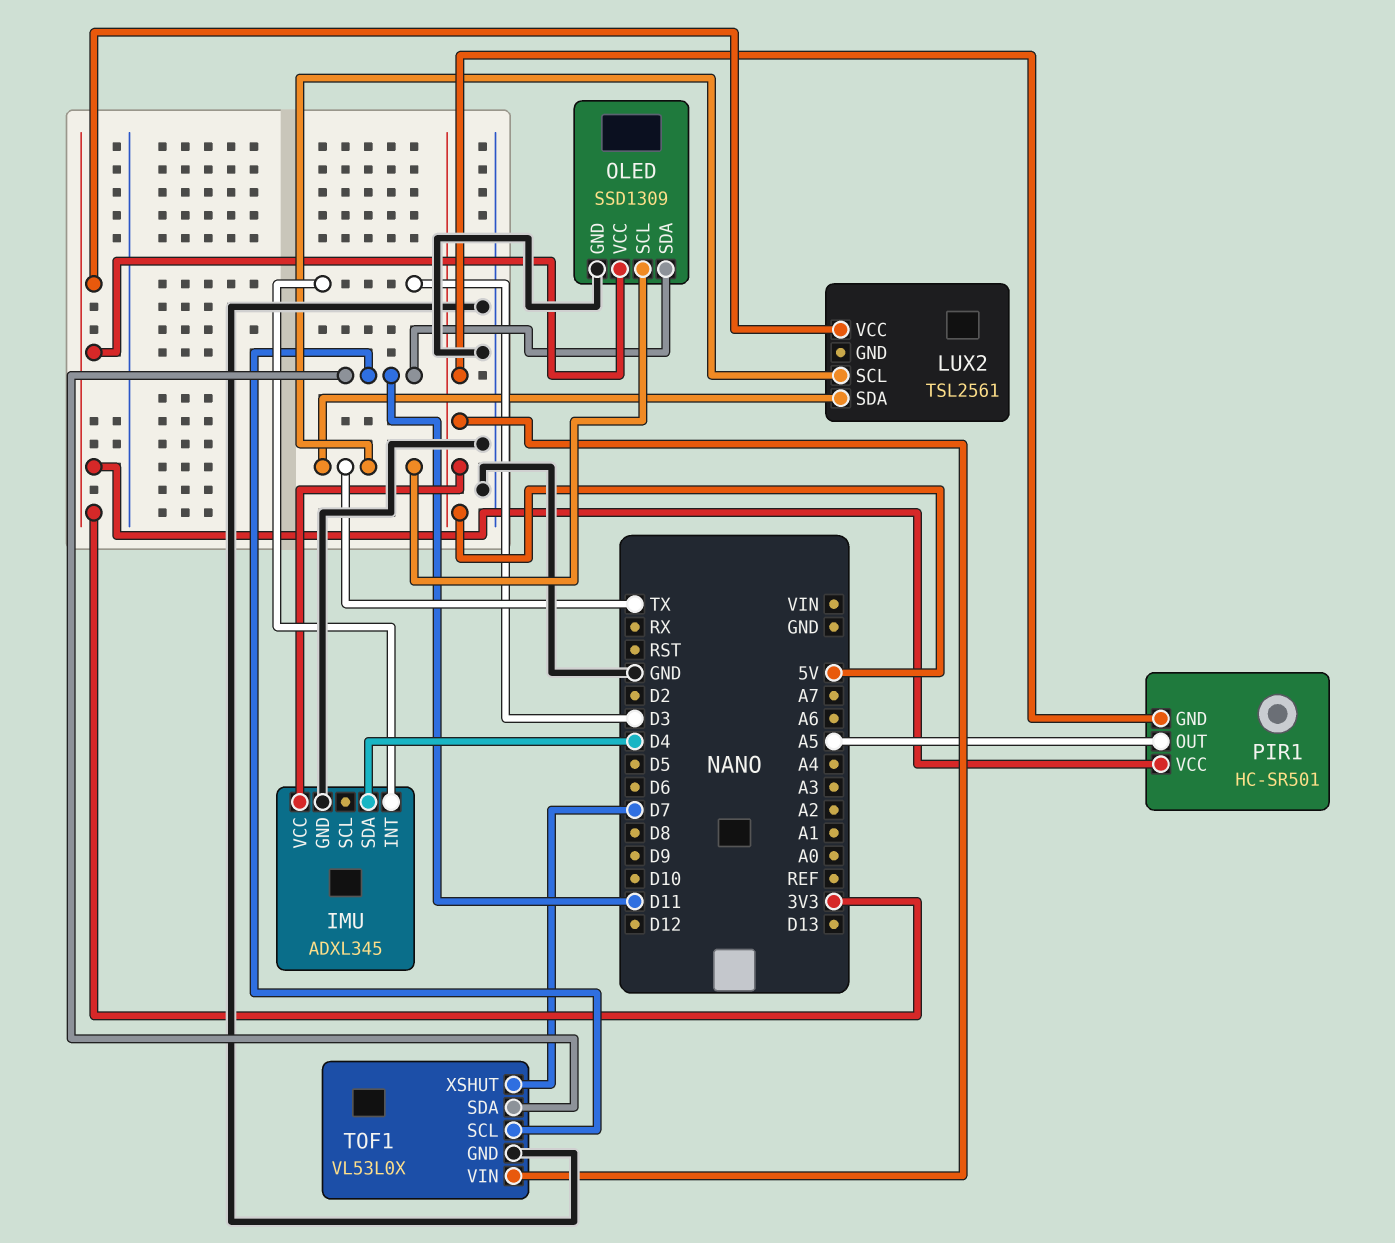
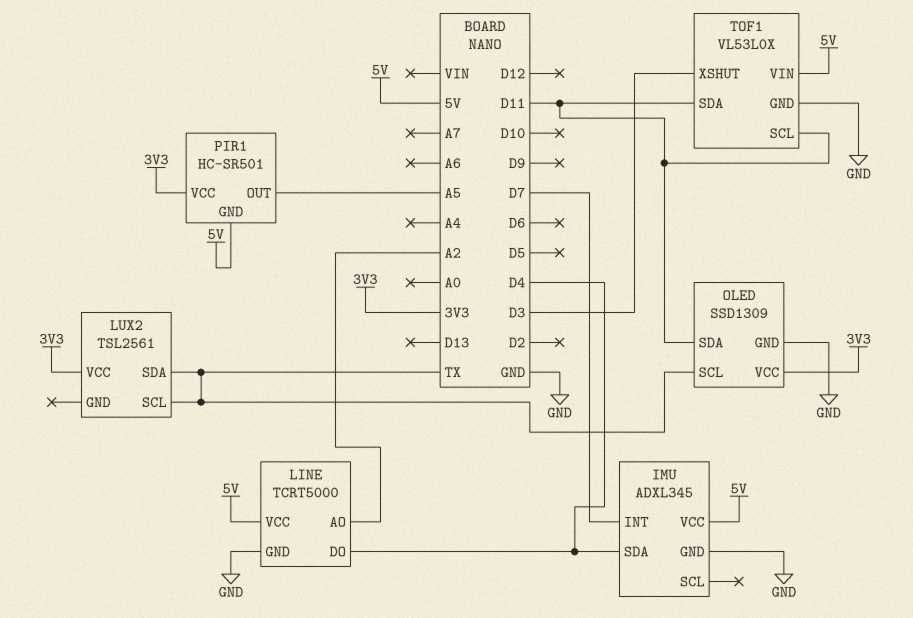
IMU pin INT: D3 -> D7
LINE: none -> TCRT5000
LINE pin AO: none -> A2
LINE pin DO: none -> D4
LINE pin GND: none -> GND
LINE pin VCC: none -> 5V
TOF1 pin XSHUT: D7 -> D3

